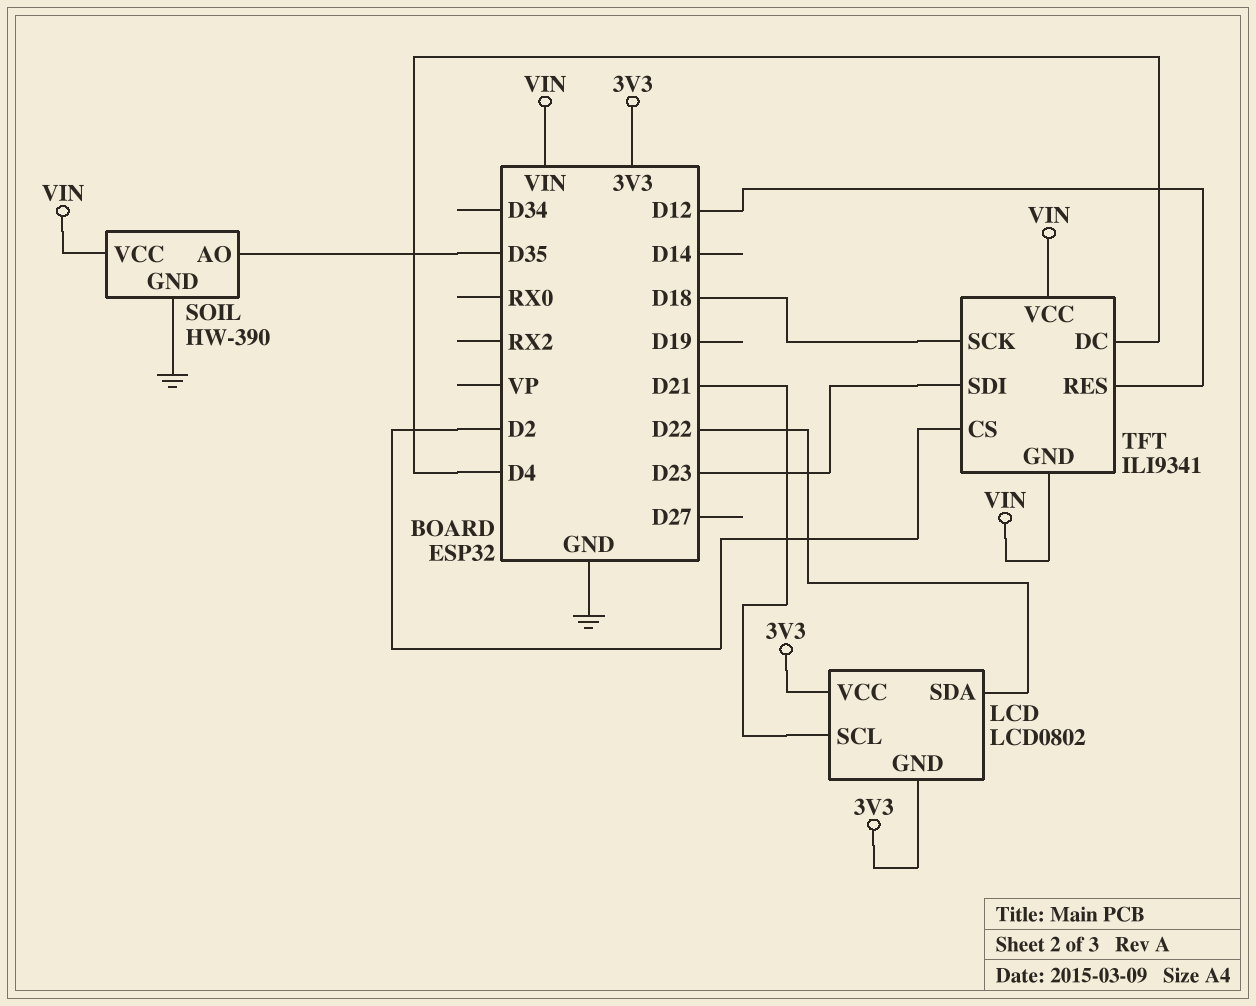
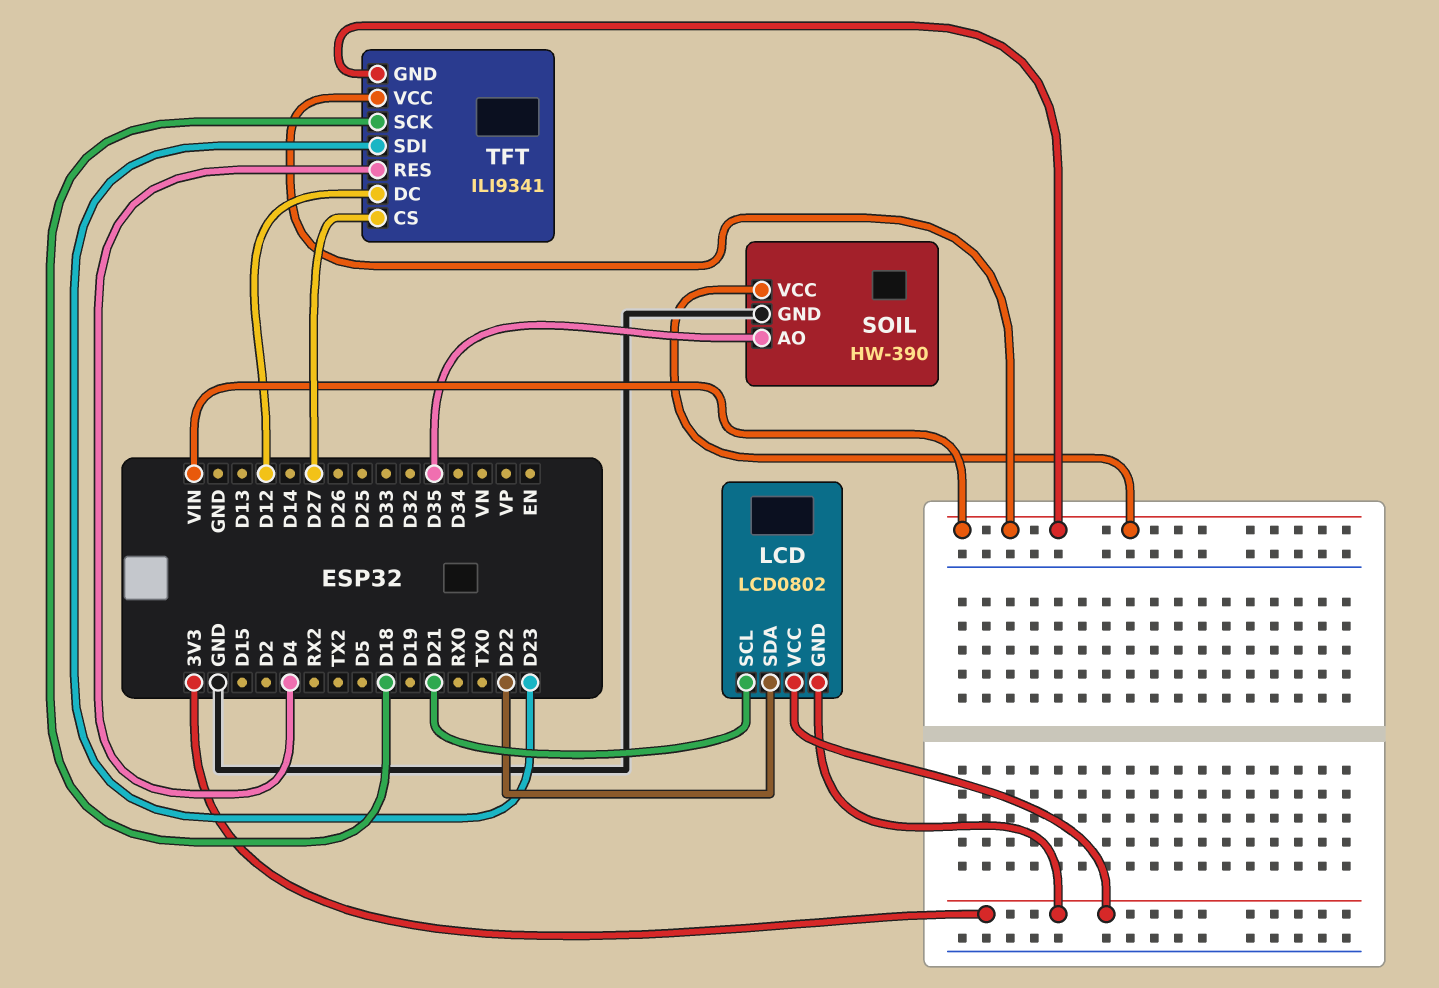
TFT pin CS: D2 -> D27
TFT pin DC: D4 -> D12
TFT pin RES: D12 -> D4

